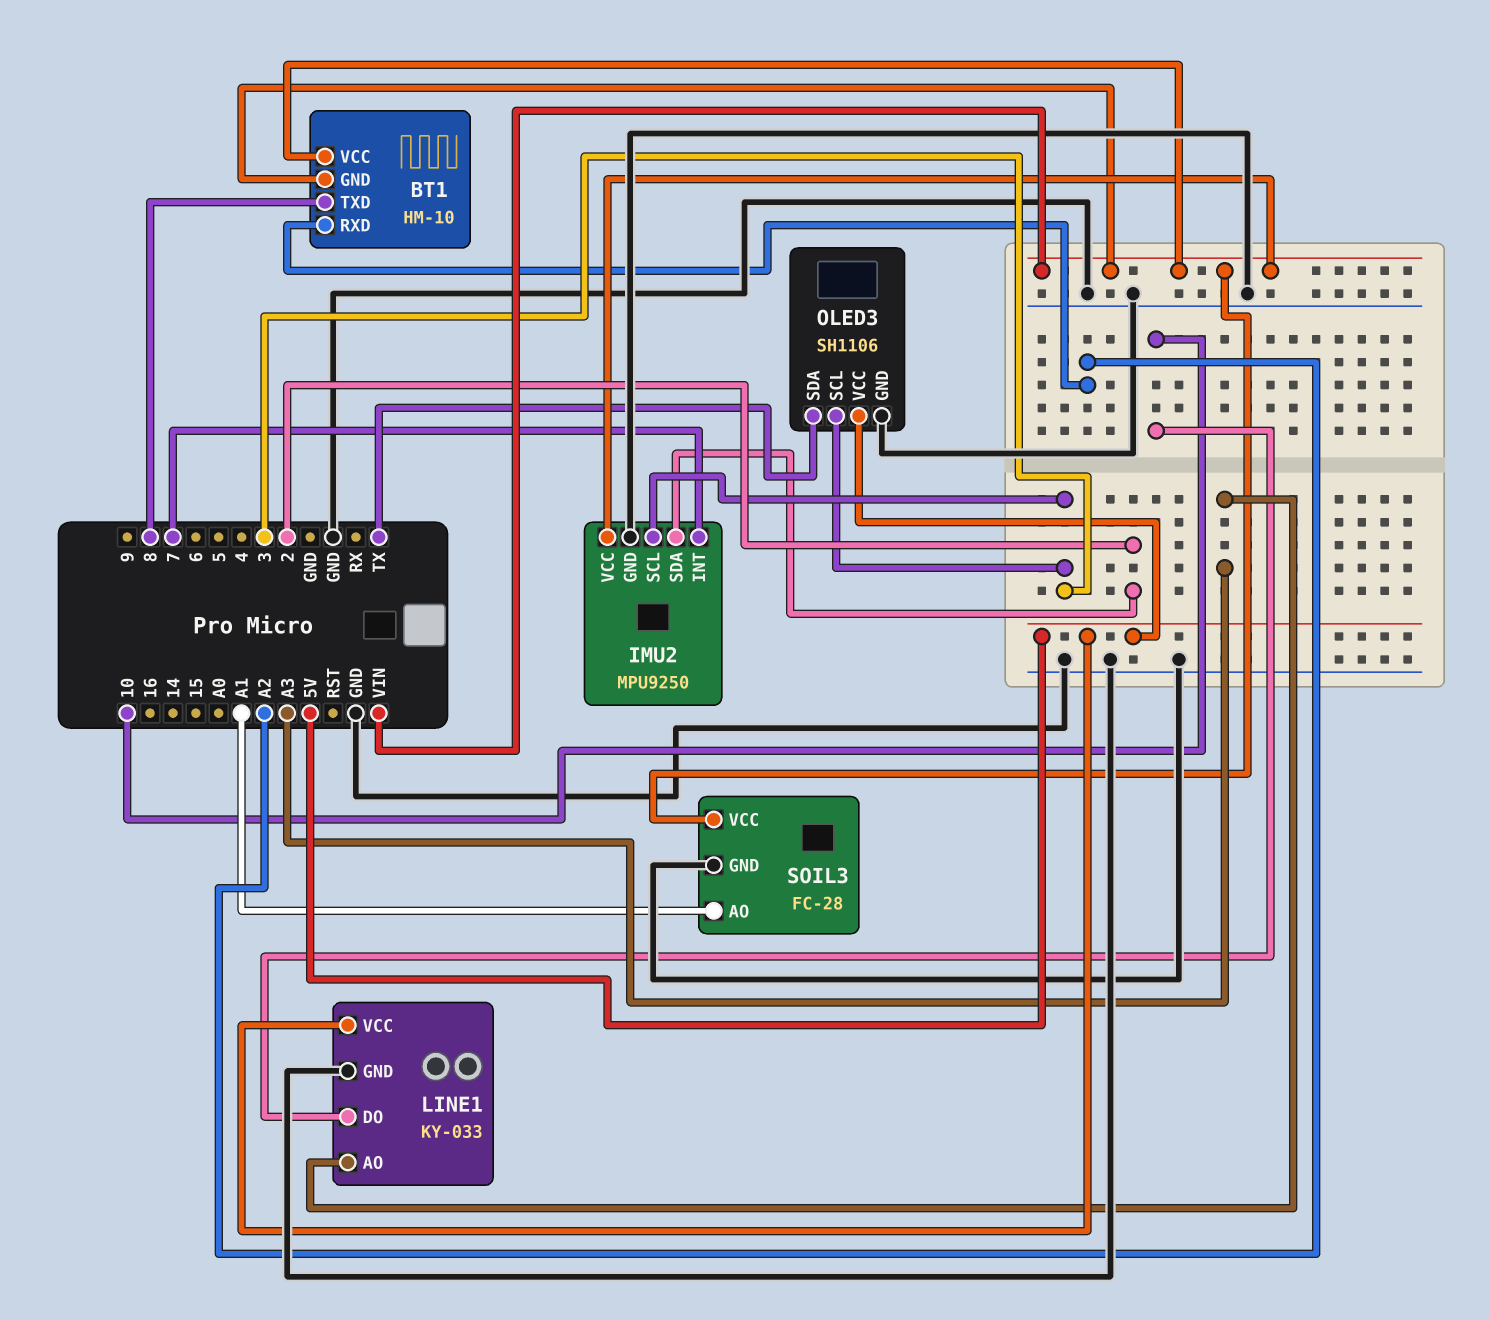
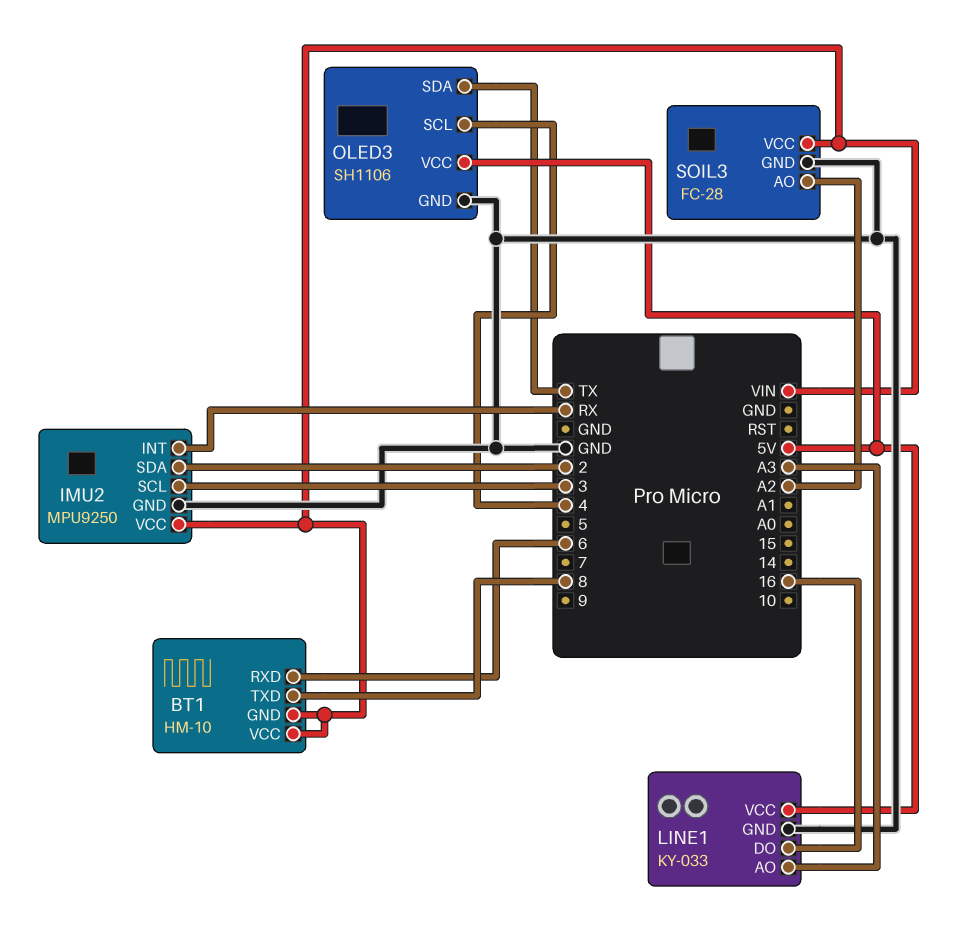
BT1 pin RXD: A2 -> 6
IMU2 pin INT: 7 -> RX
LINE1 pin DO: 10 -> 16
OLED3 pin SCL: 3 -> 4
SOIL3 pin AO: A1 -> A2

